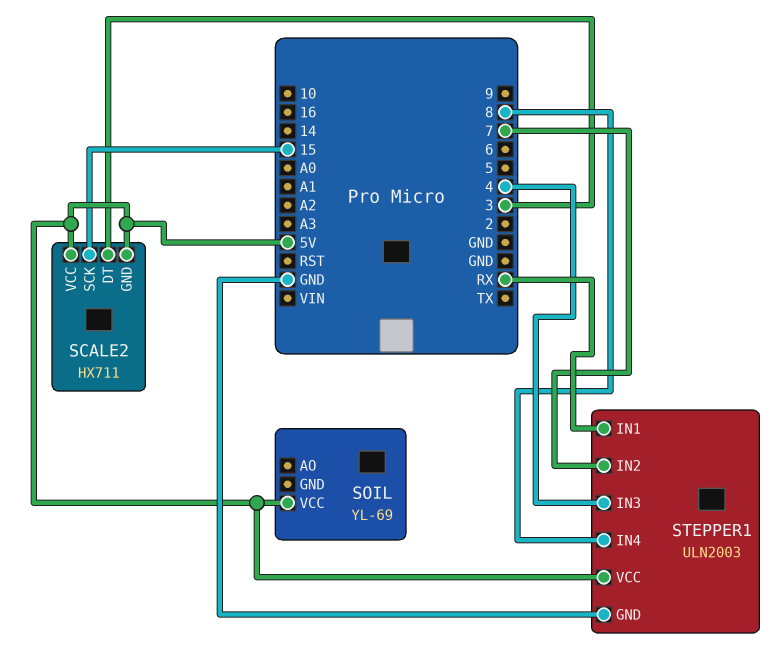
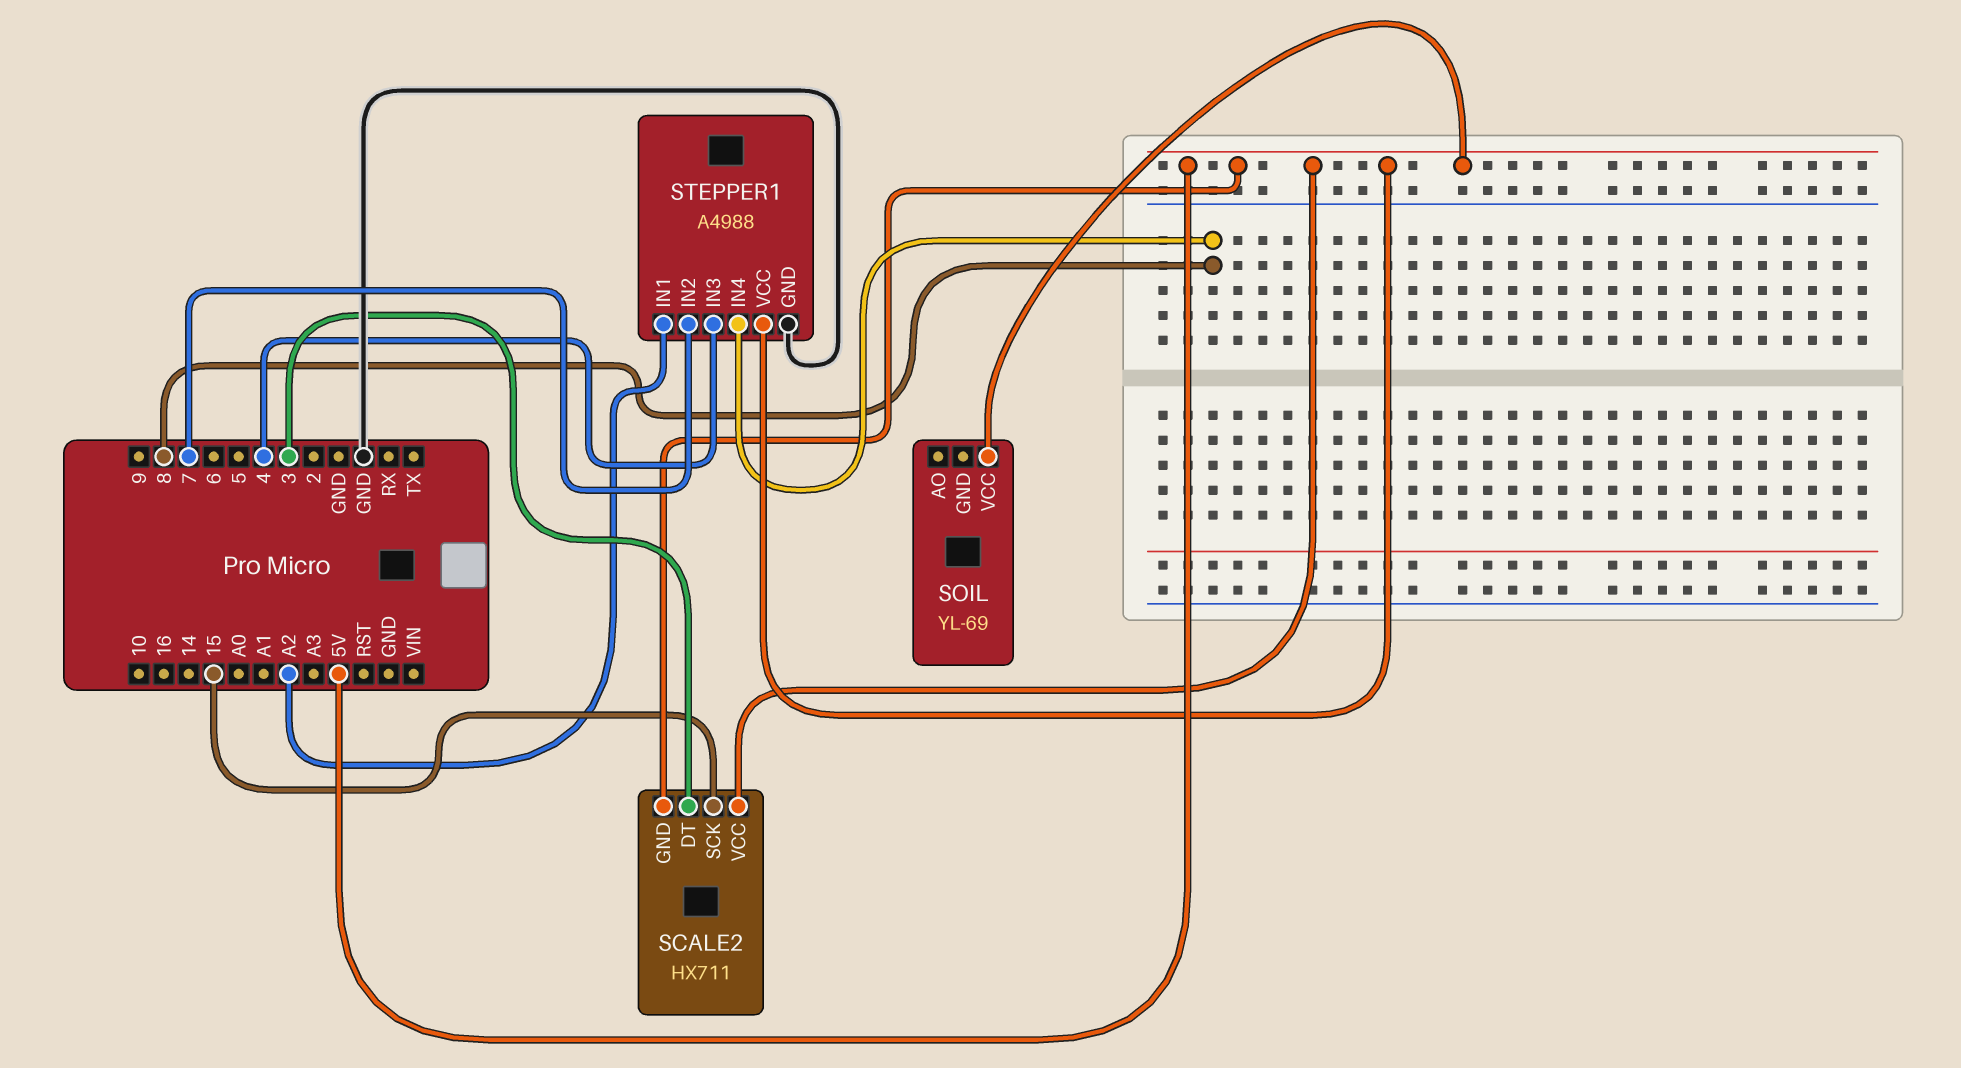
STEPPER1: ULN2003 -> A4988
STEPPER1 pin IN1: RX -> A2

